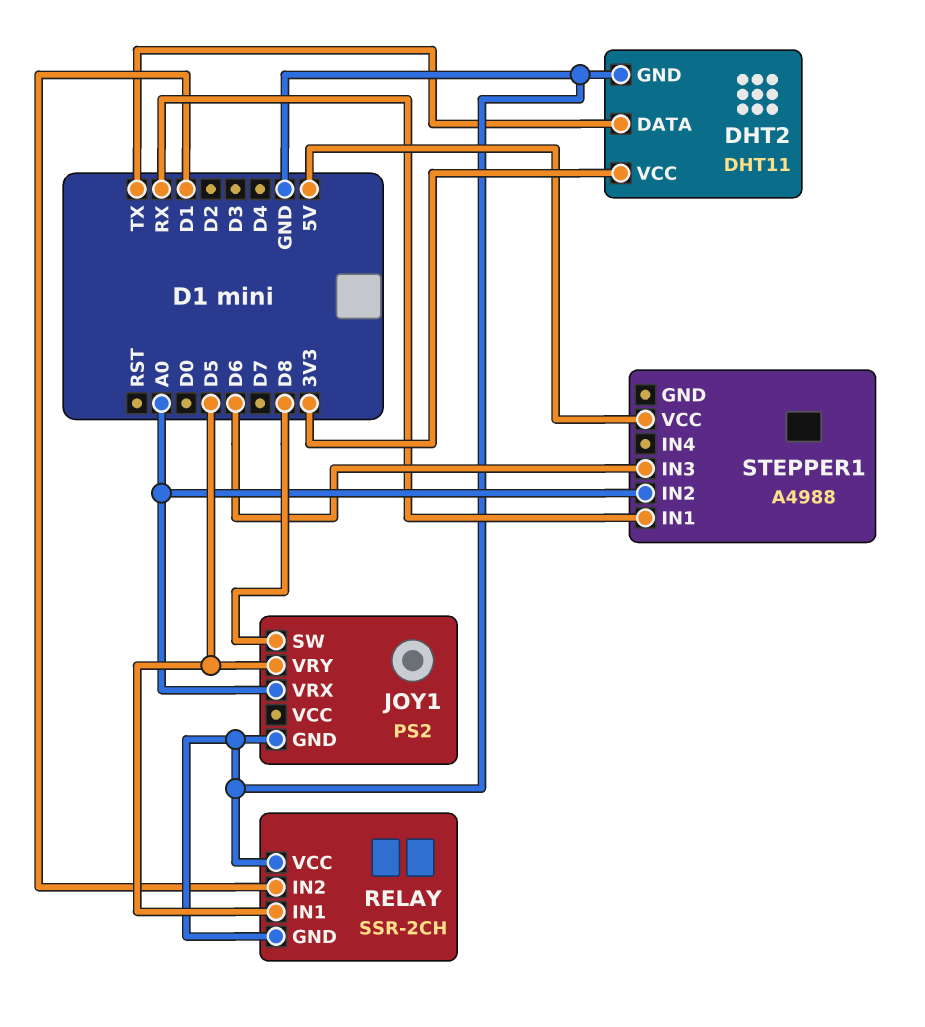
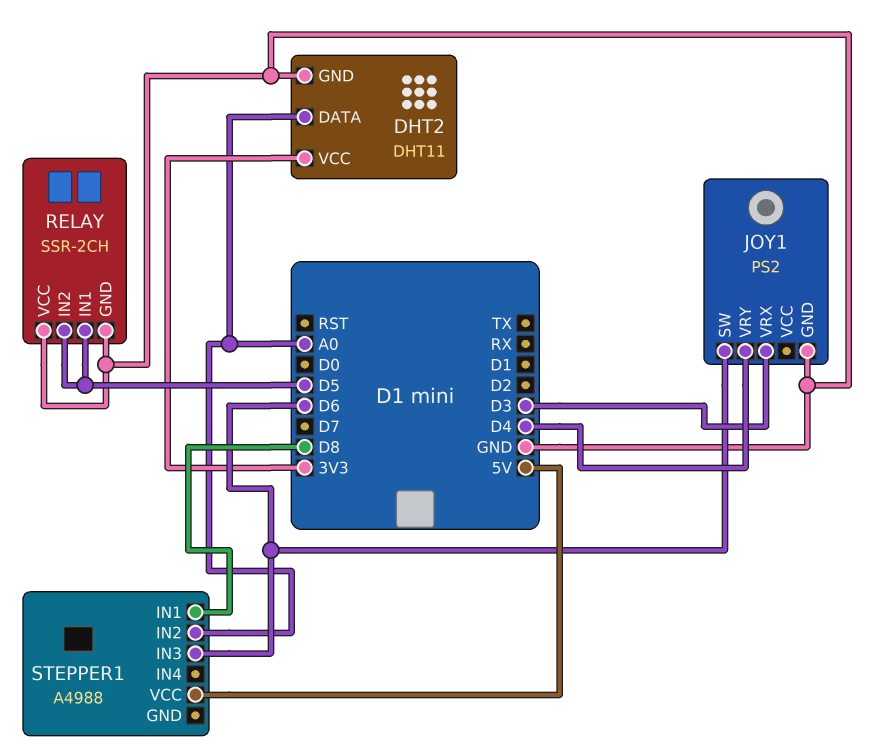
DHT2 pin DATA: TX -> A0
JOY1 pin SW: D8 -> D6
JOY1 pin VRX: A0 -> D3
JOY1 pin VRY: D5 -> D4
RELAY pin IN2: D1 -> D5
STEPPER1 pin IN1: RX -> D8

